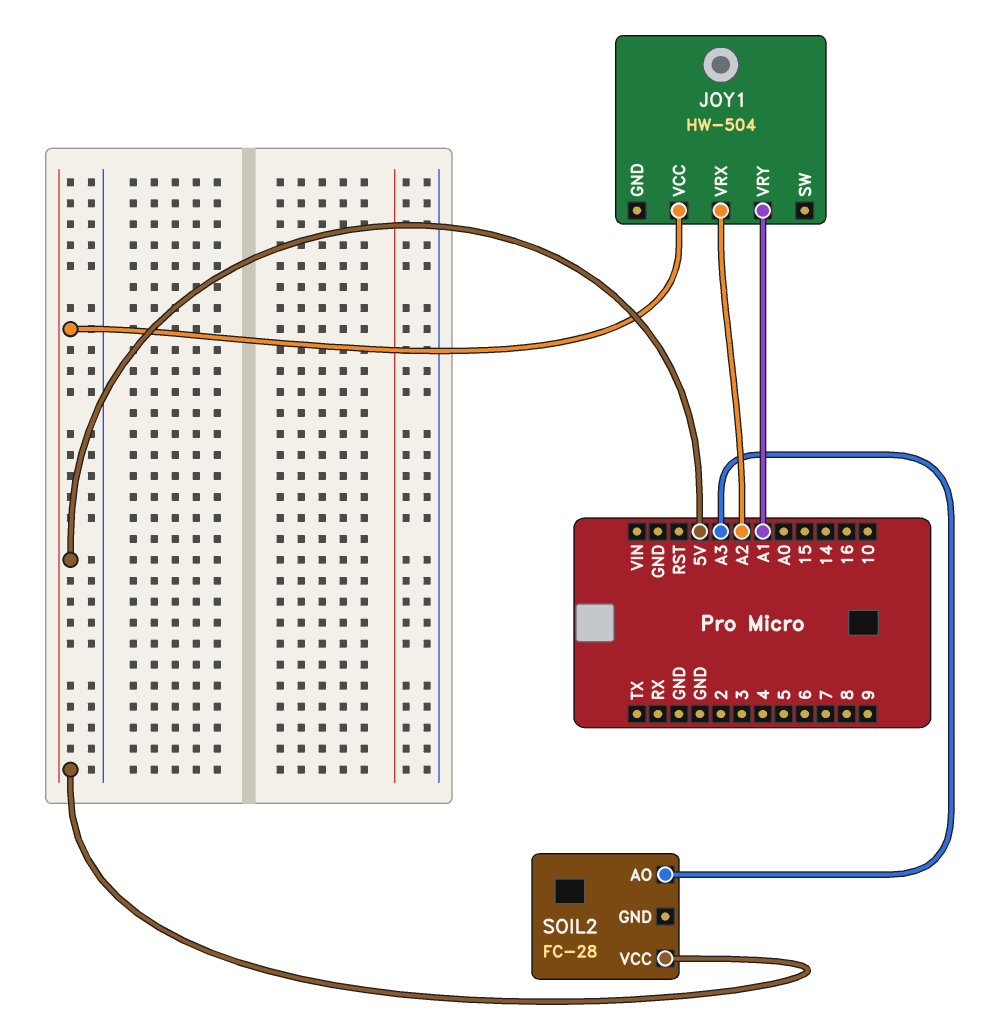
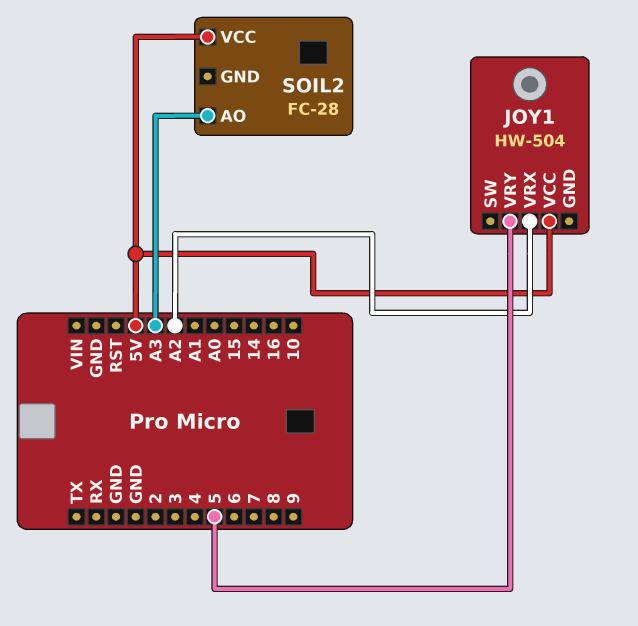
JOY1 pin VRY: A1 -> 5

